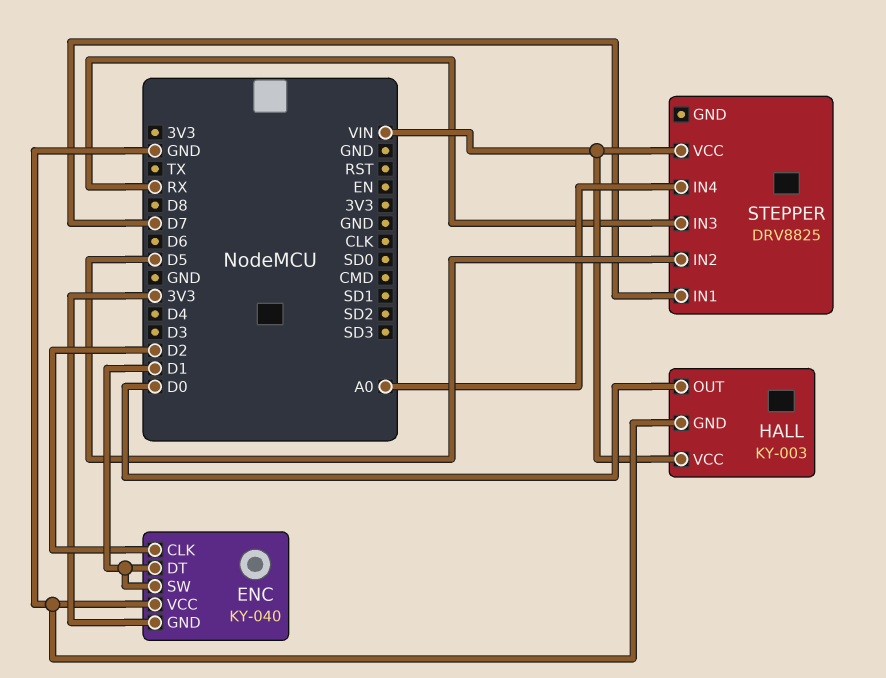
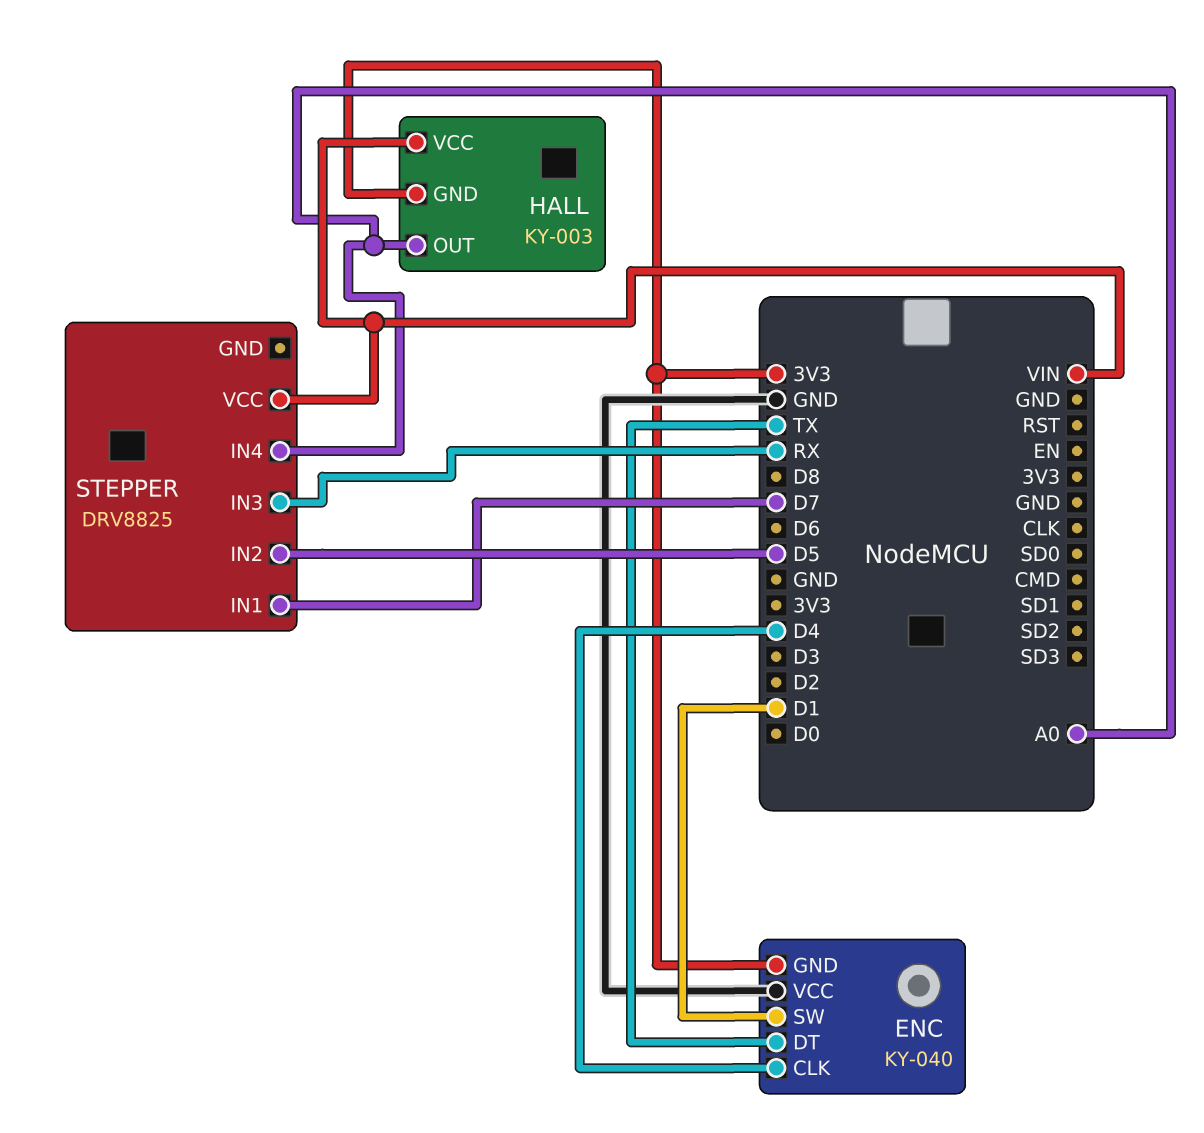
ENC pin CLK: D2 -> D4
ENC pin DT: D1 -> TX
HALL pin GND: GND -> 3V3
HALL pin OUT: D0 -> A0

